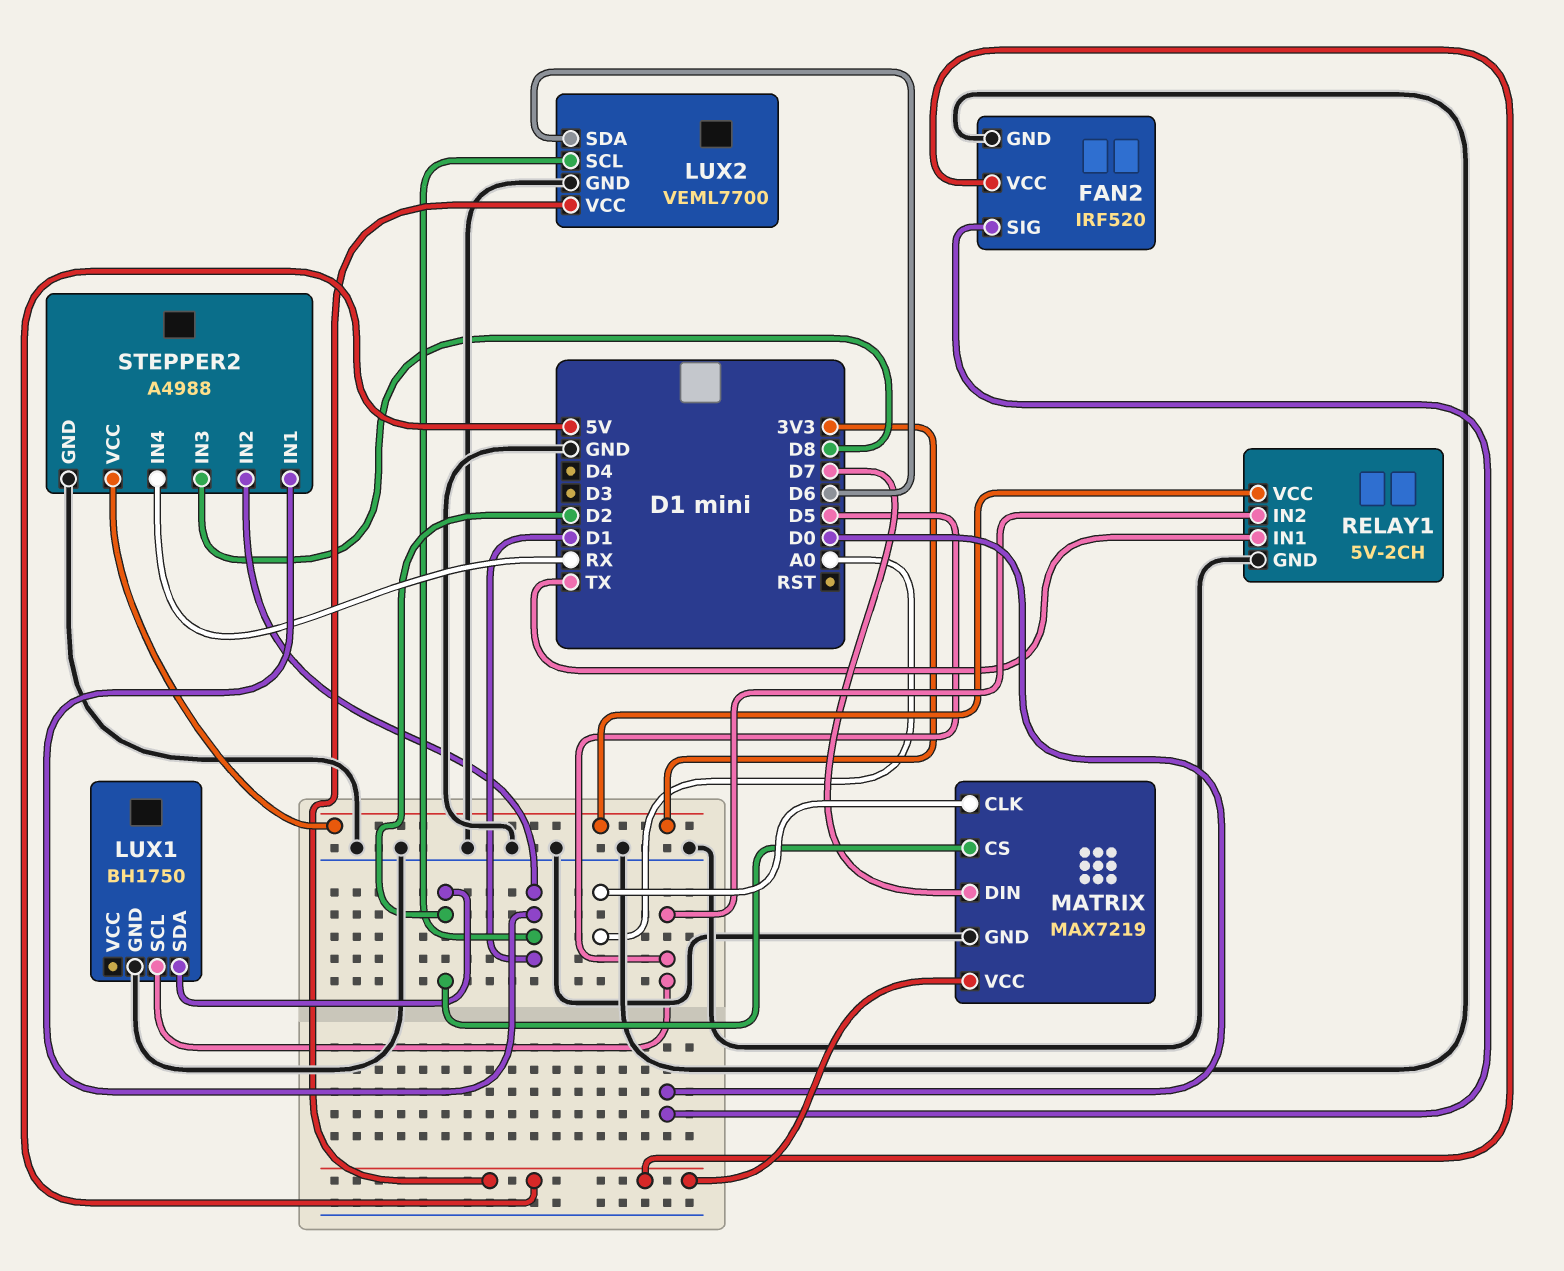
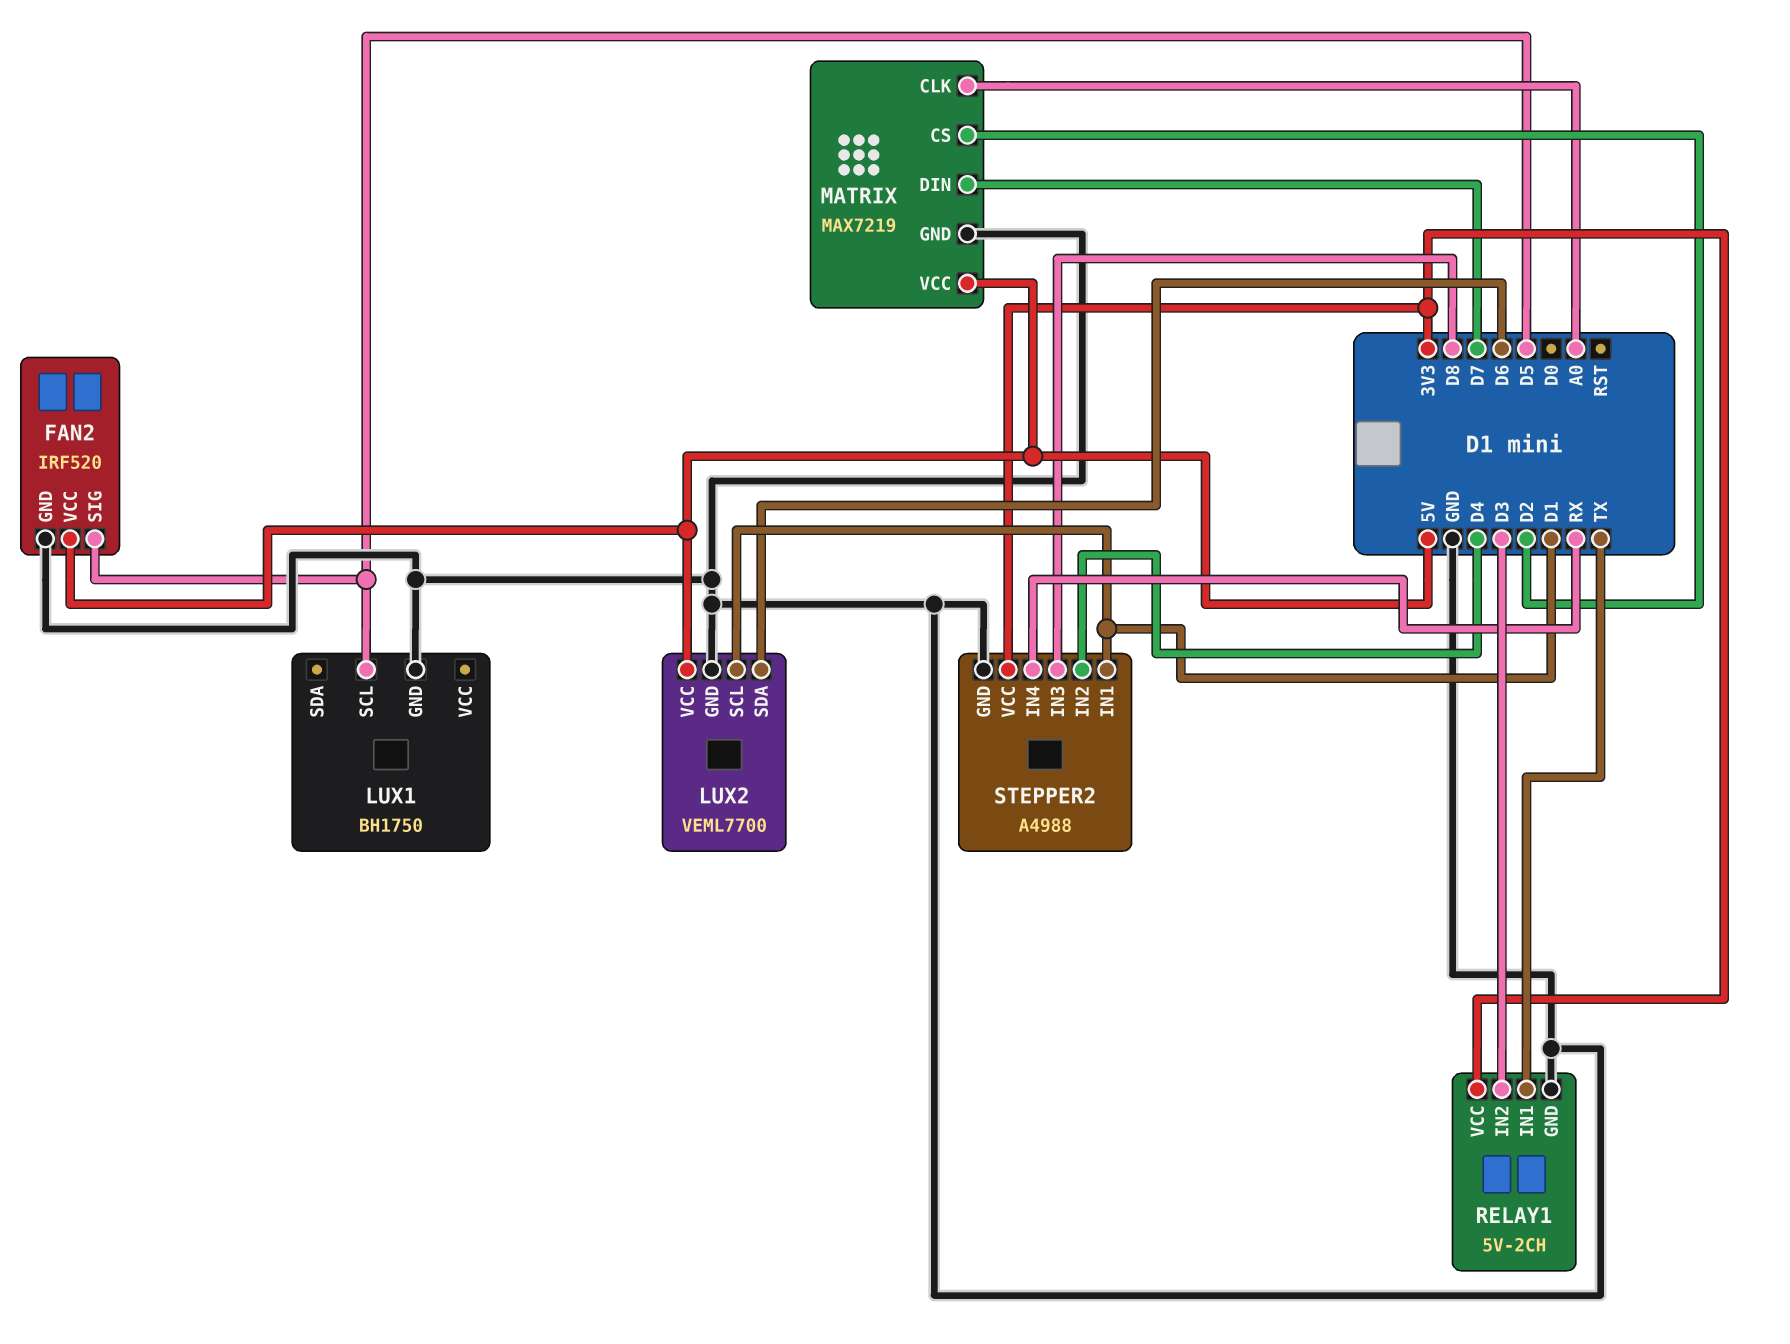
FAN2 pin SIG: D0 -> D5
LUX1 pin SDA: D2 -> none
RELAY1 pin IN2: D5 -> D3
STEPPER2 pin IN2: D1 -> D4

